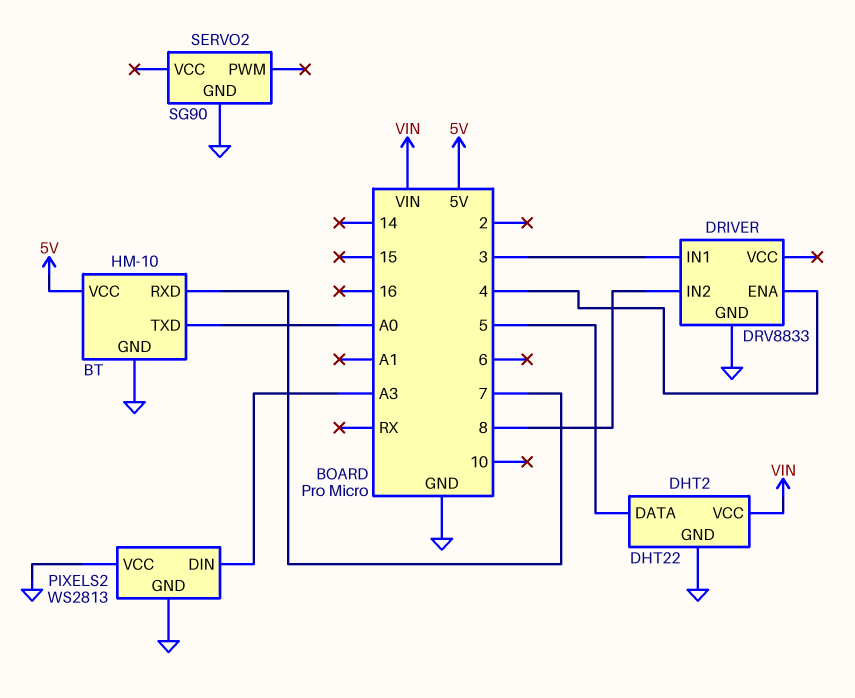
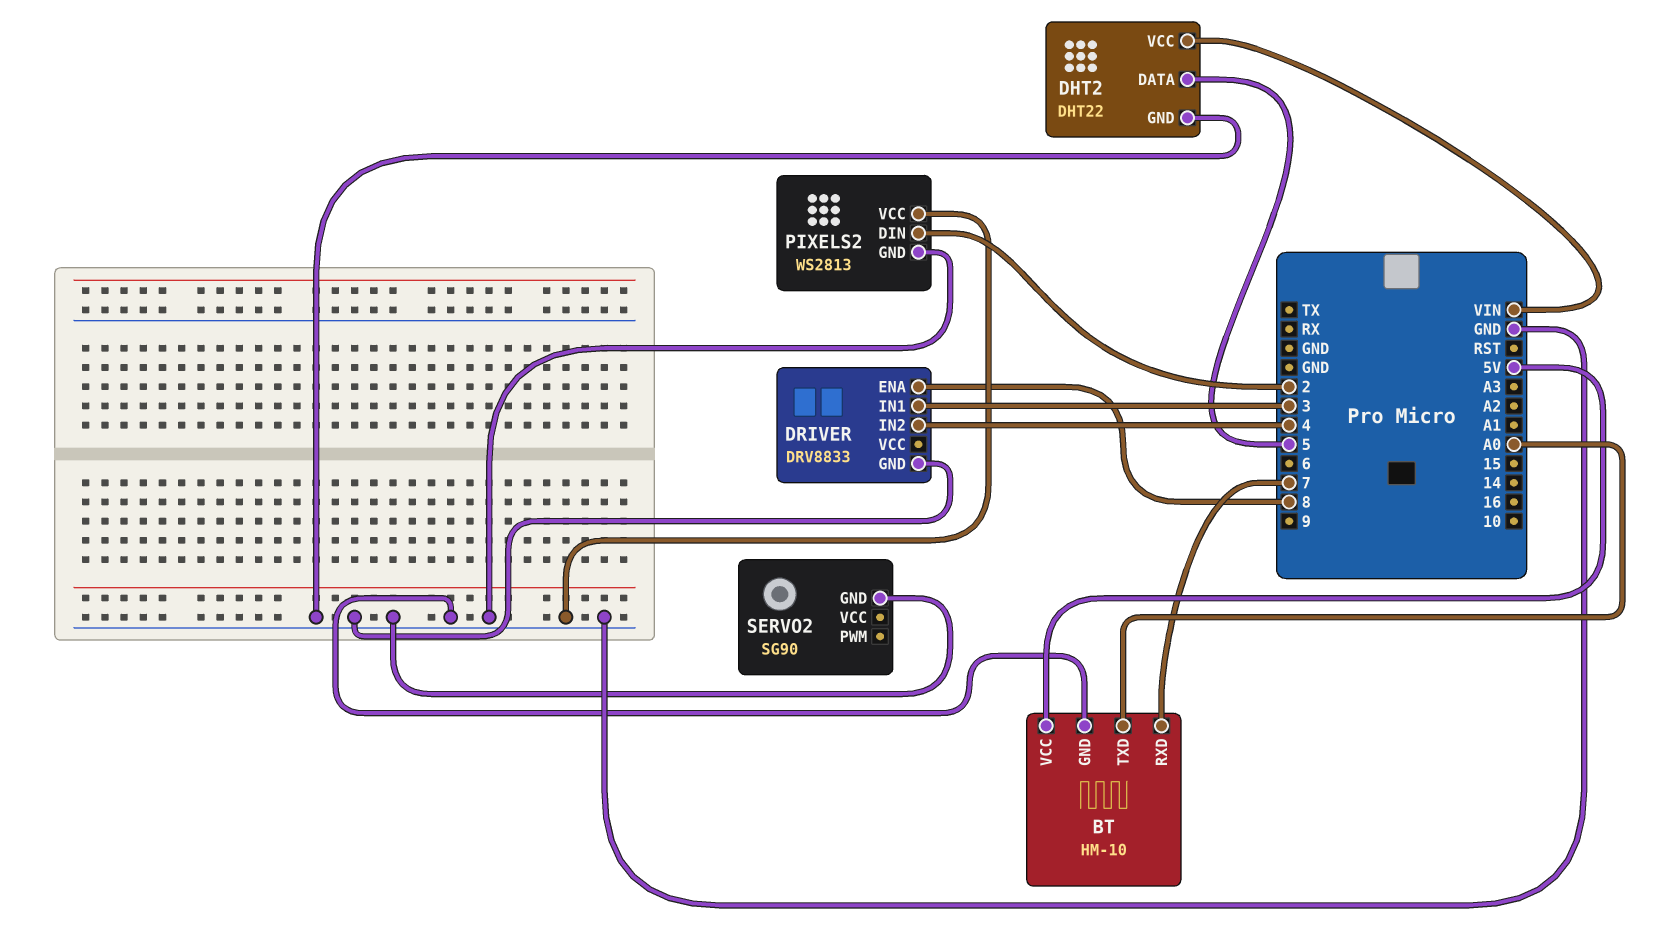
DRIVER pin ENA: 4 -> 8
DRIVER pin IN2: 8 -> 4
PIXELS2 pin DIN: A3 -> 2

